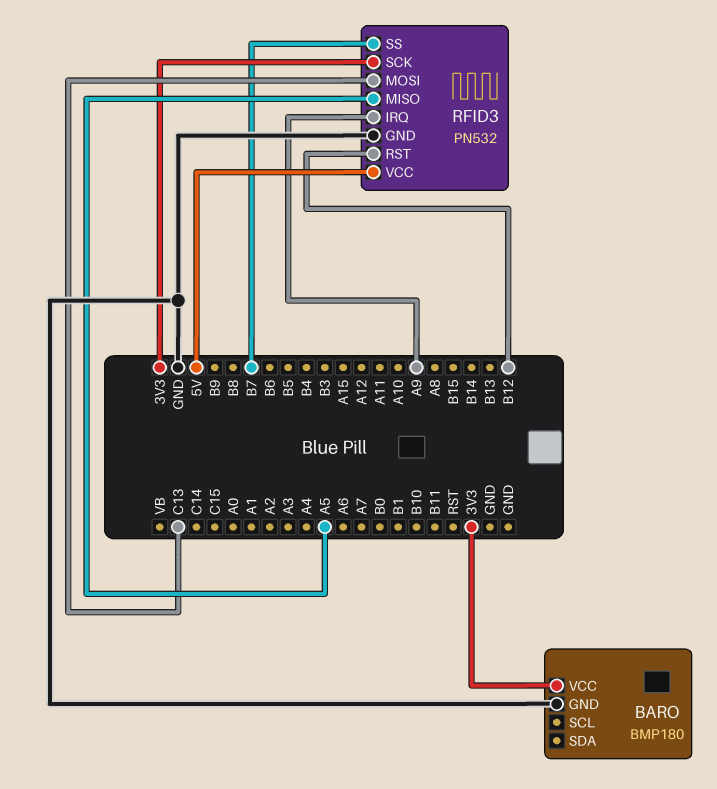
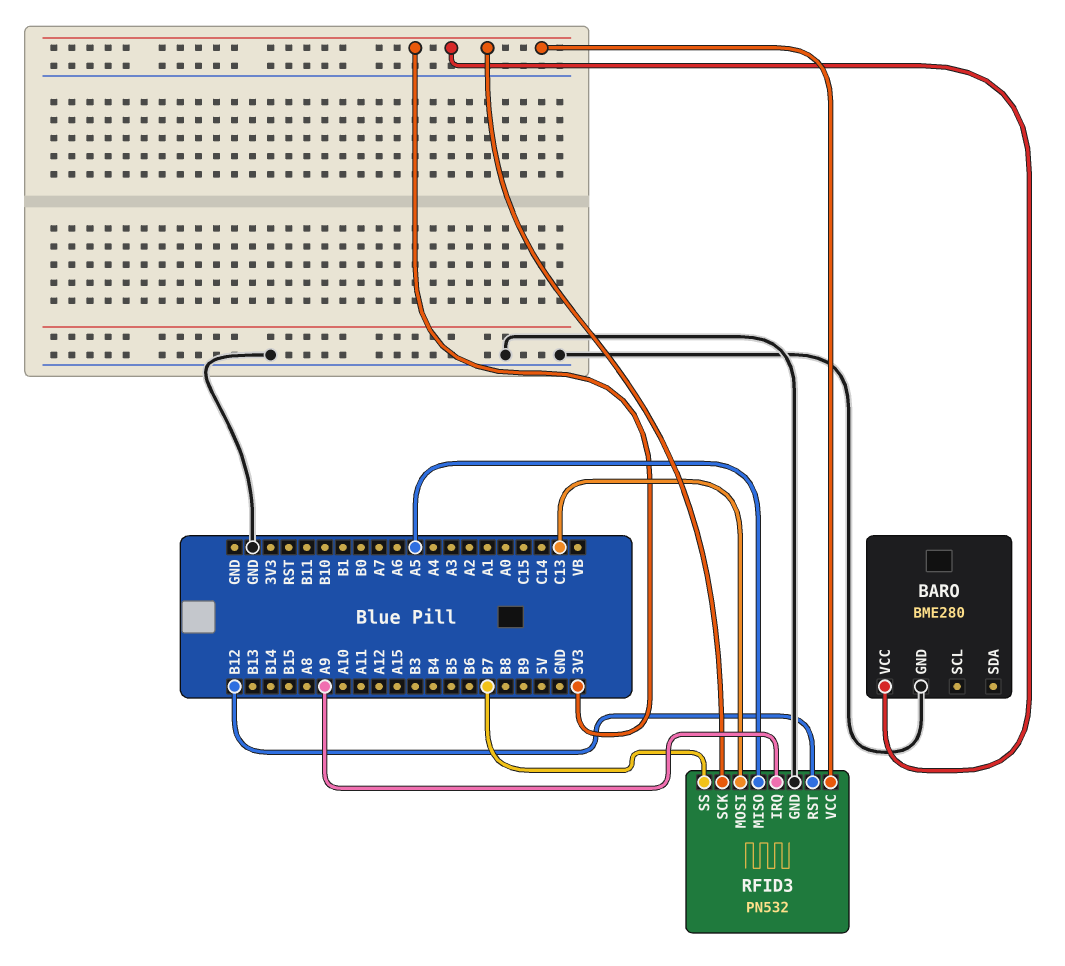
BARO: BMP180 -> BME280
RFID3 pin VCC: 5V -> 3V3

